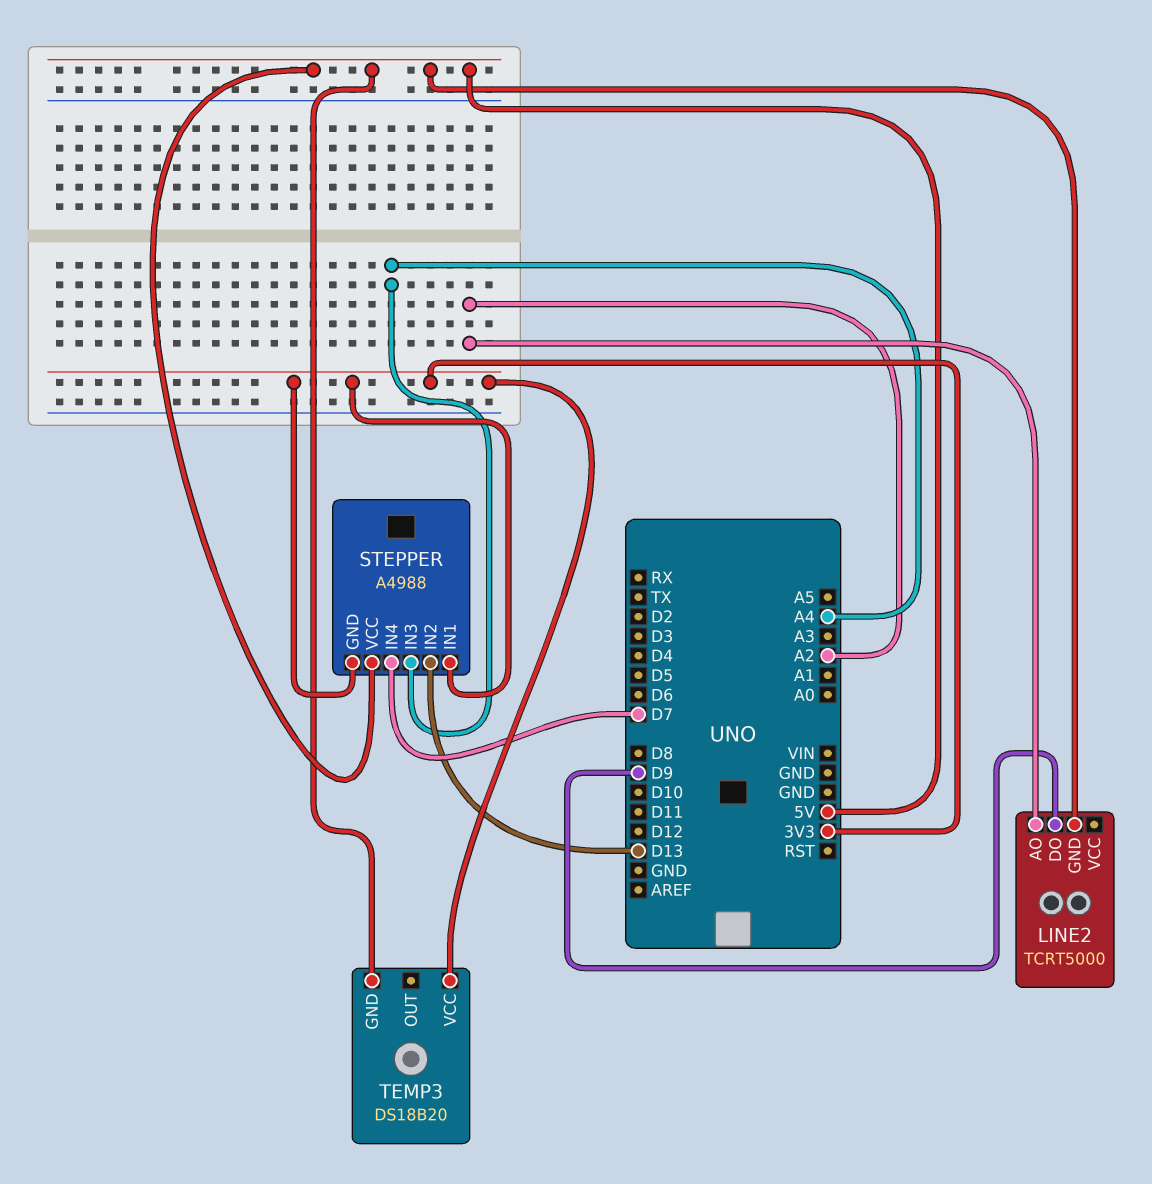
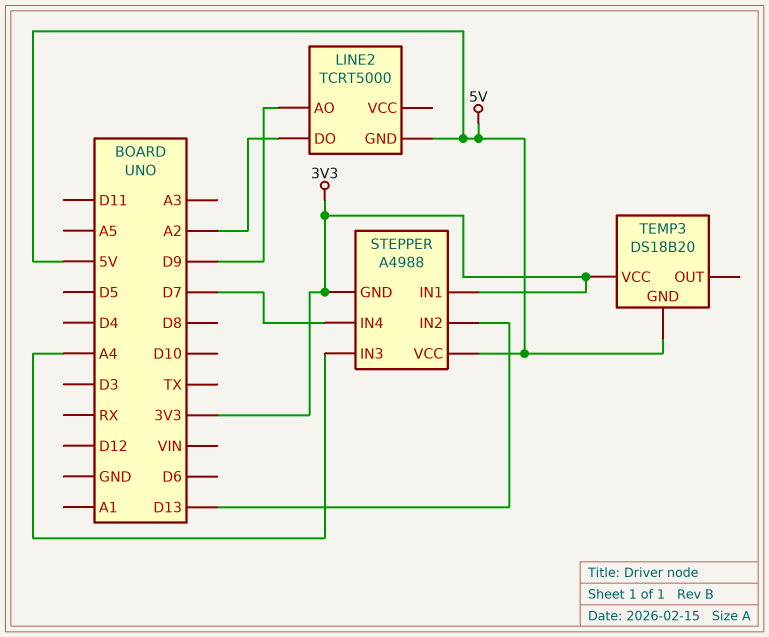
LINE2 pin AO: A2 -> D9
LINE2 pin DO: D9 -> A2

